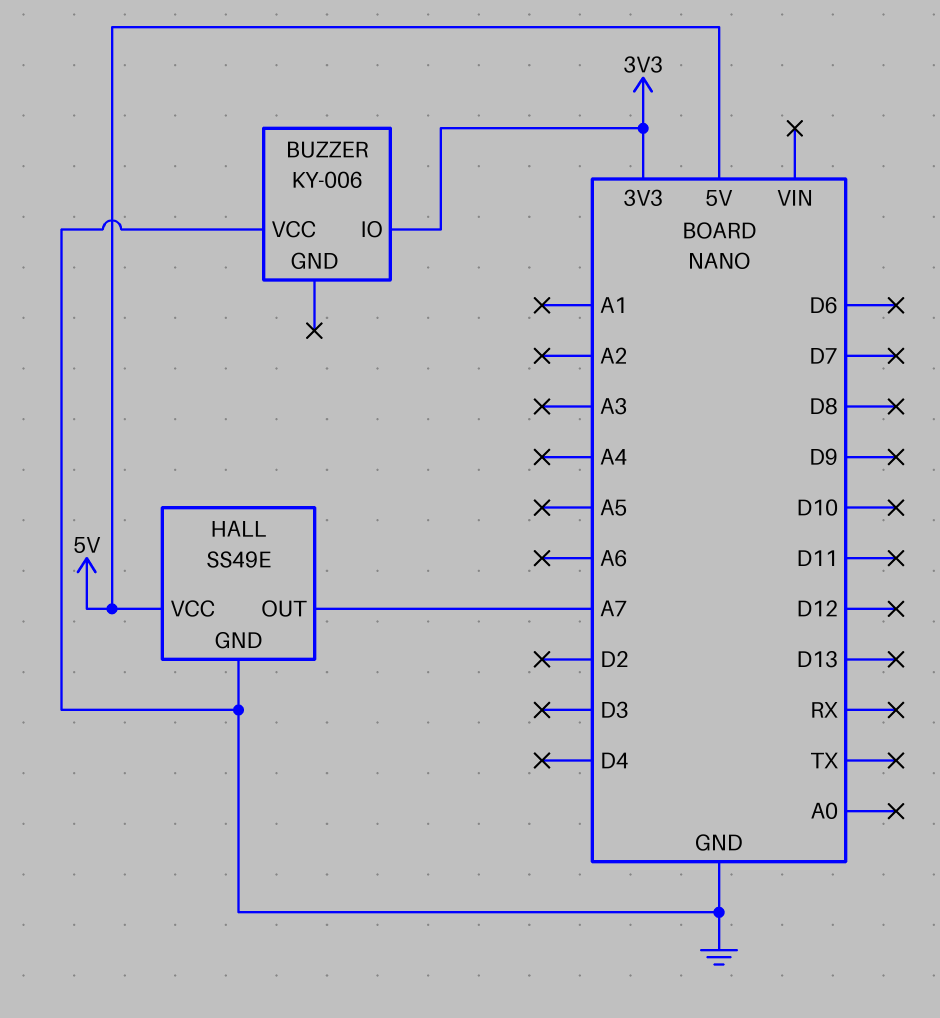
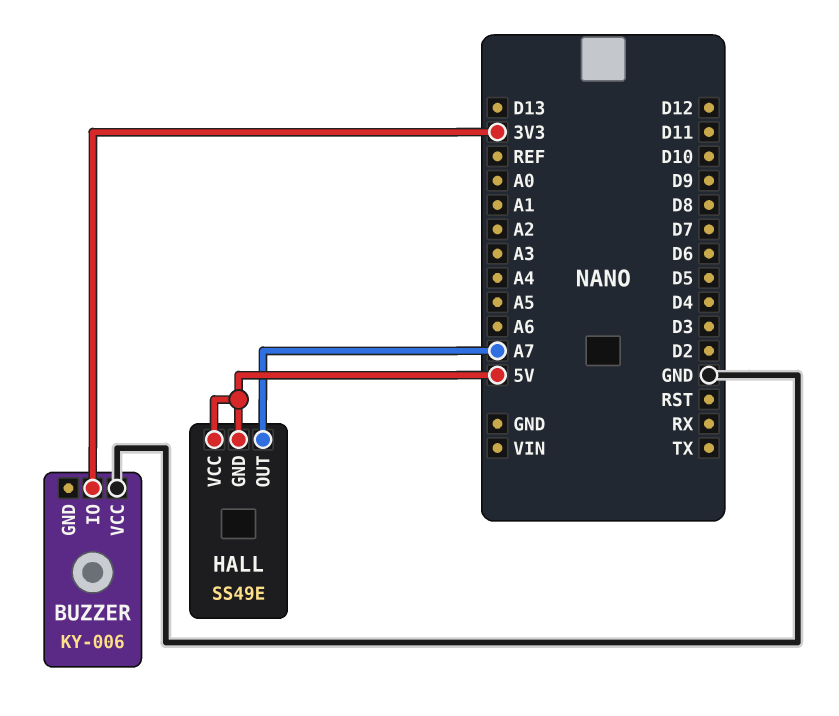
HALL pin GND: GND -> 5V

